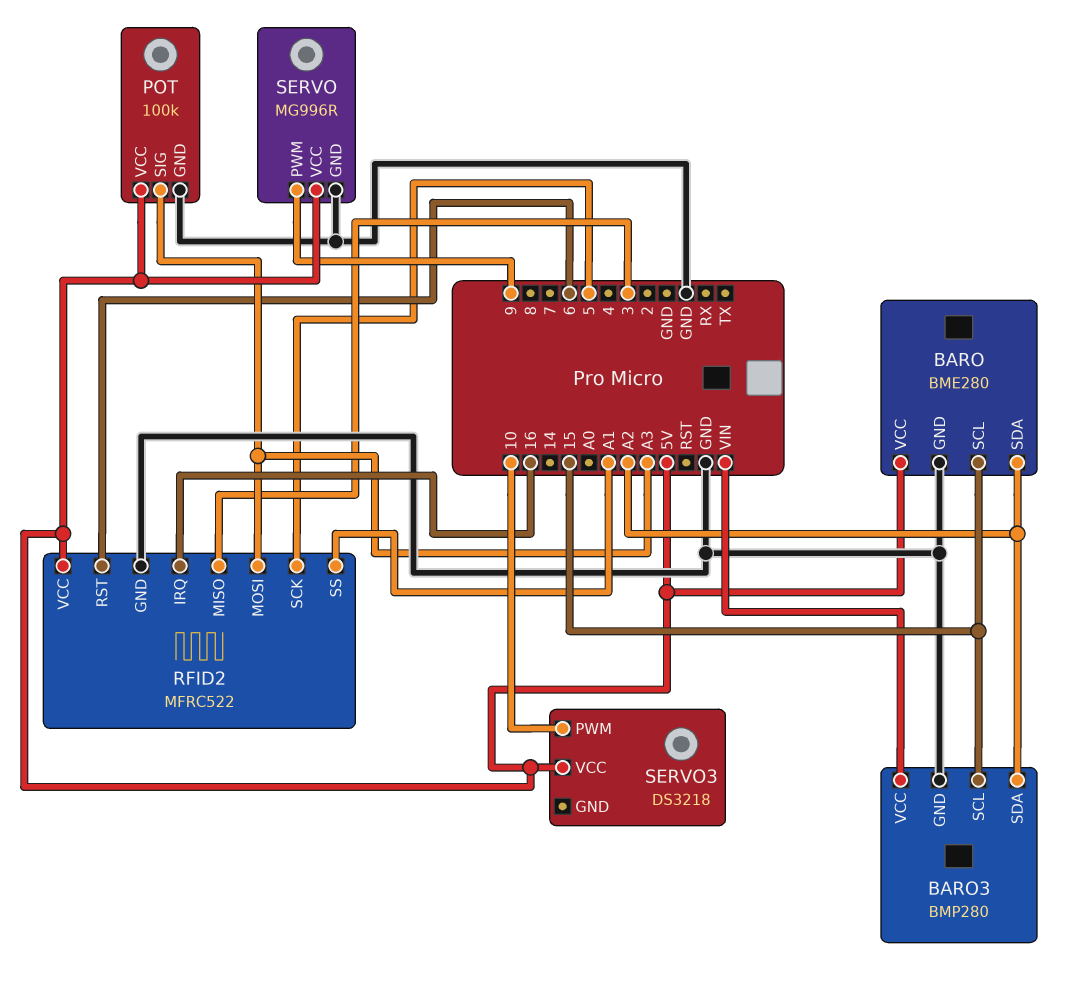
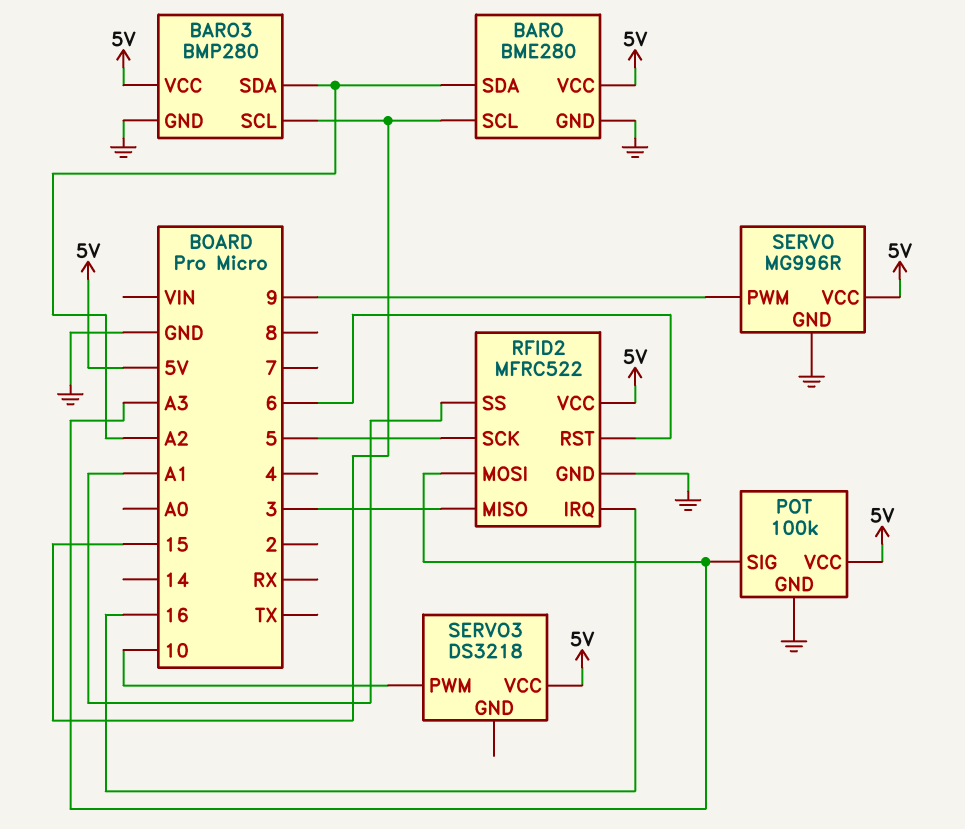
BARO3 pin VCC: VIN -> 5V

